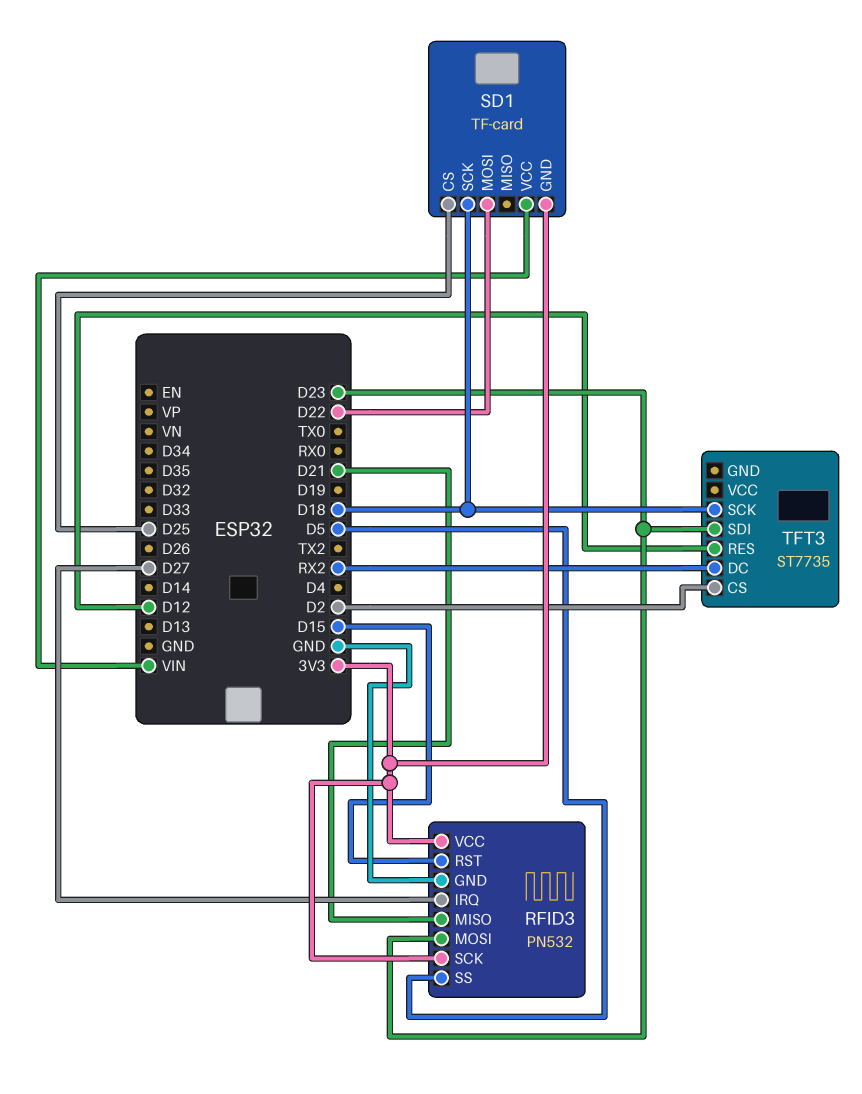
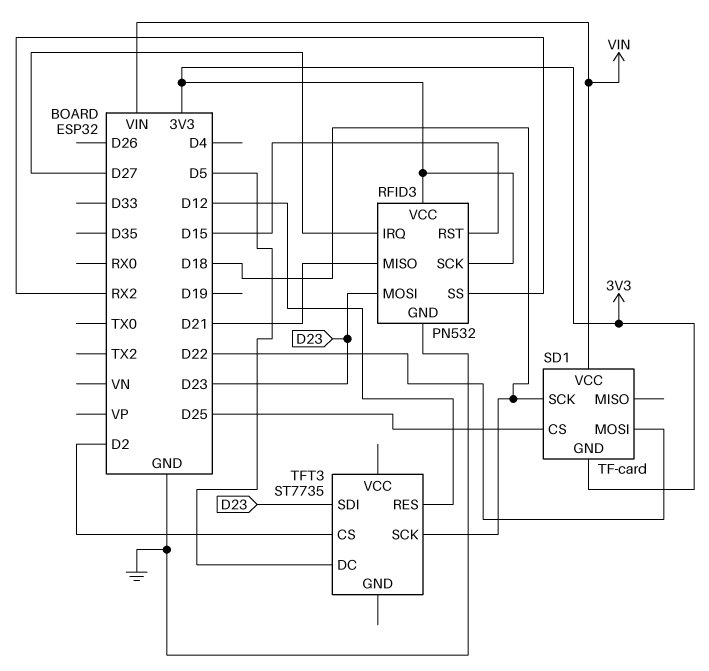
RFID3 pin SS: D5 -> RX2
TFT3 pin DC: RX2 -> D5

